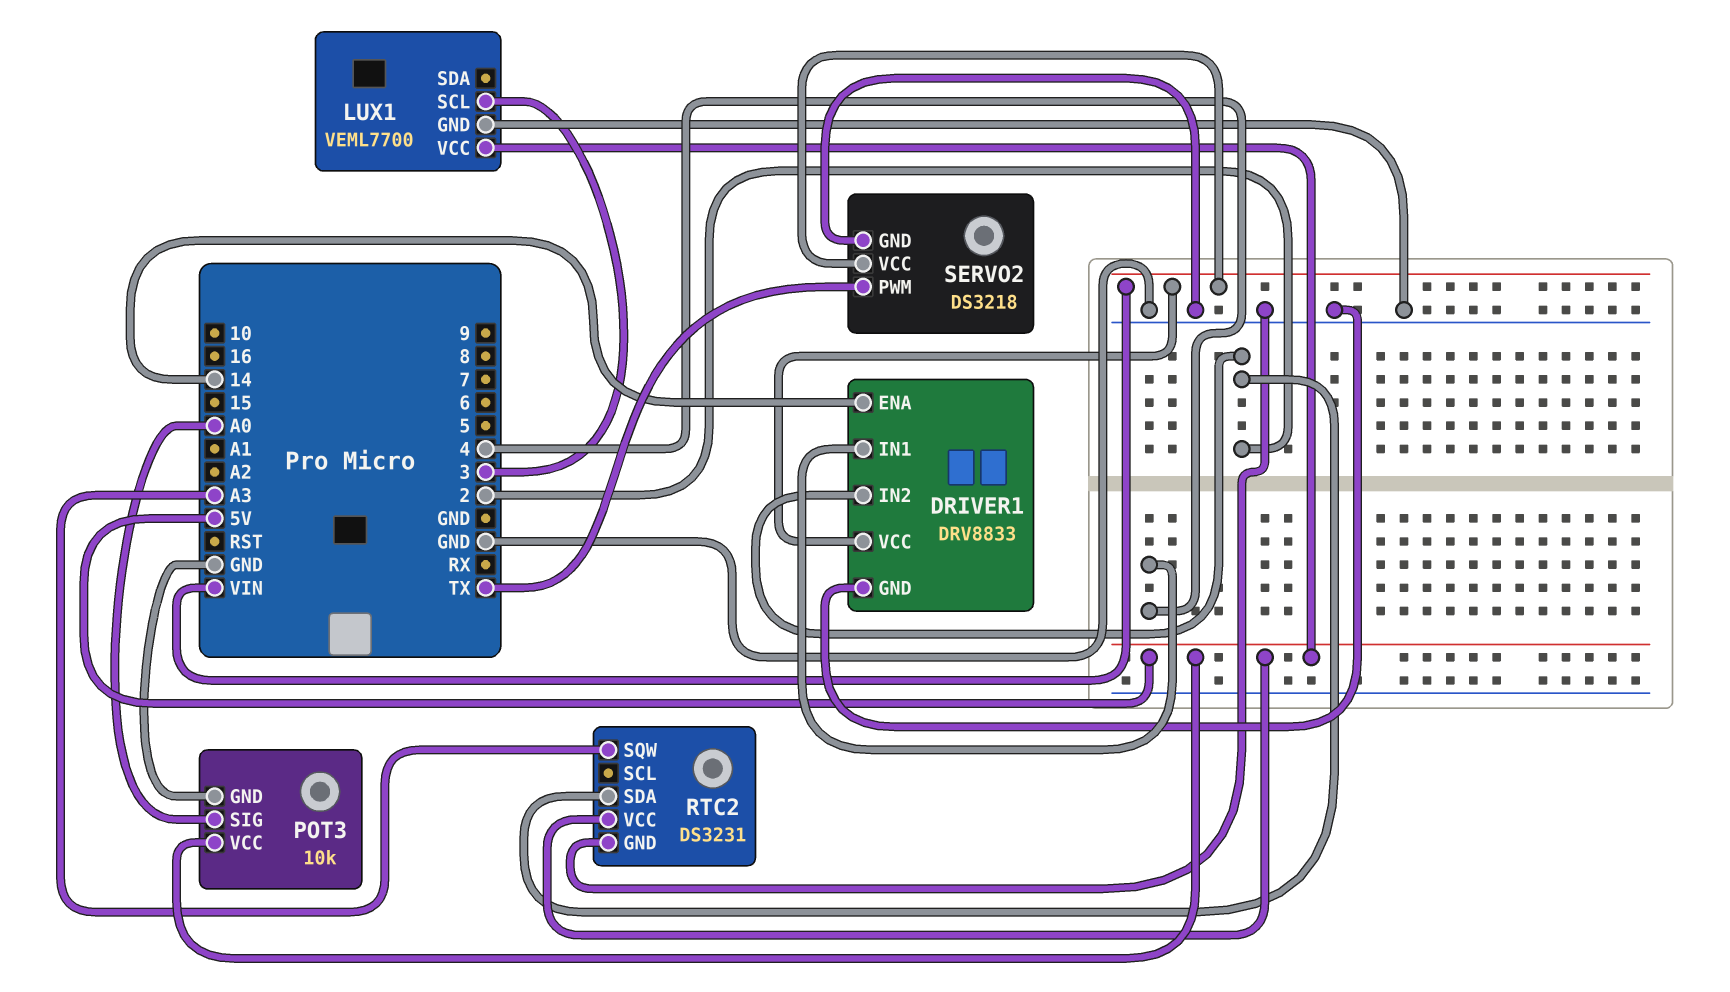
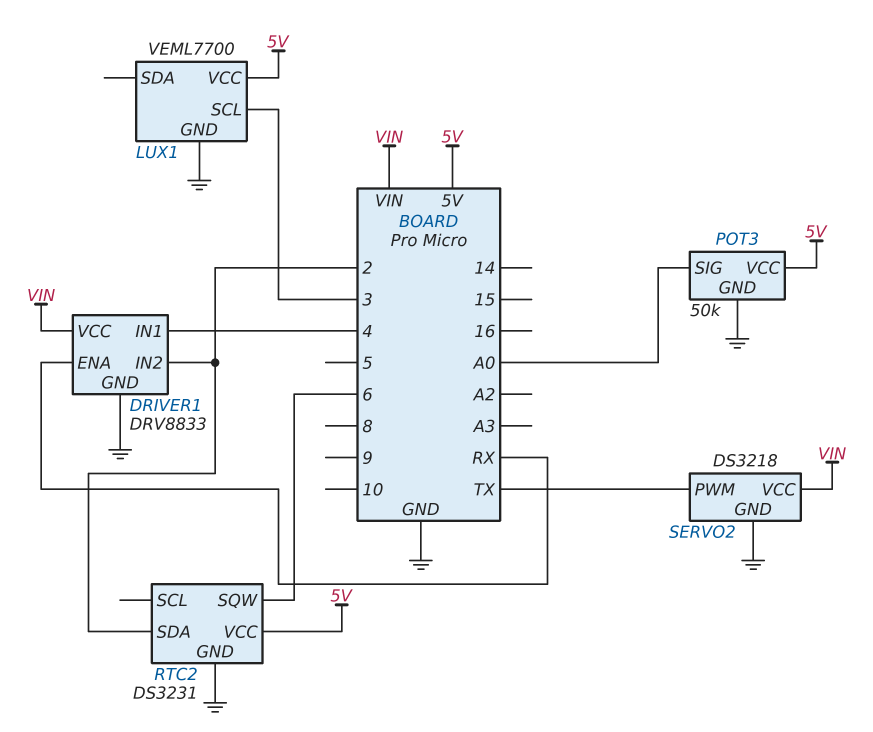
DRIVER1 pin ENA: 14 -> RX
POT3: 10k -> 50k
RTC2 pin SQW: A3 -> 6

